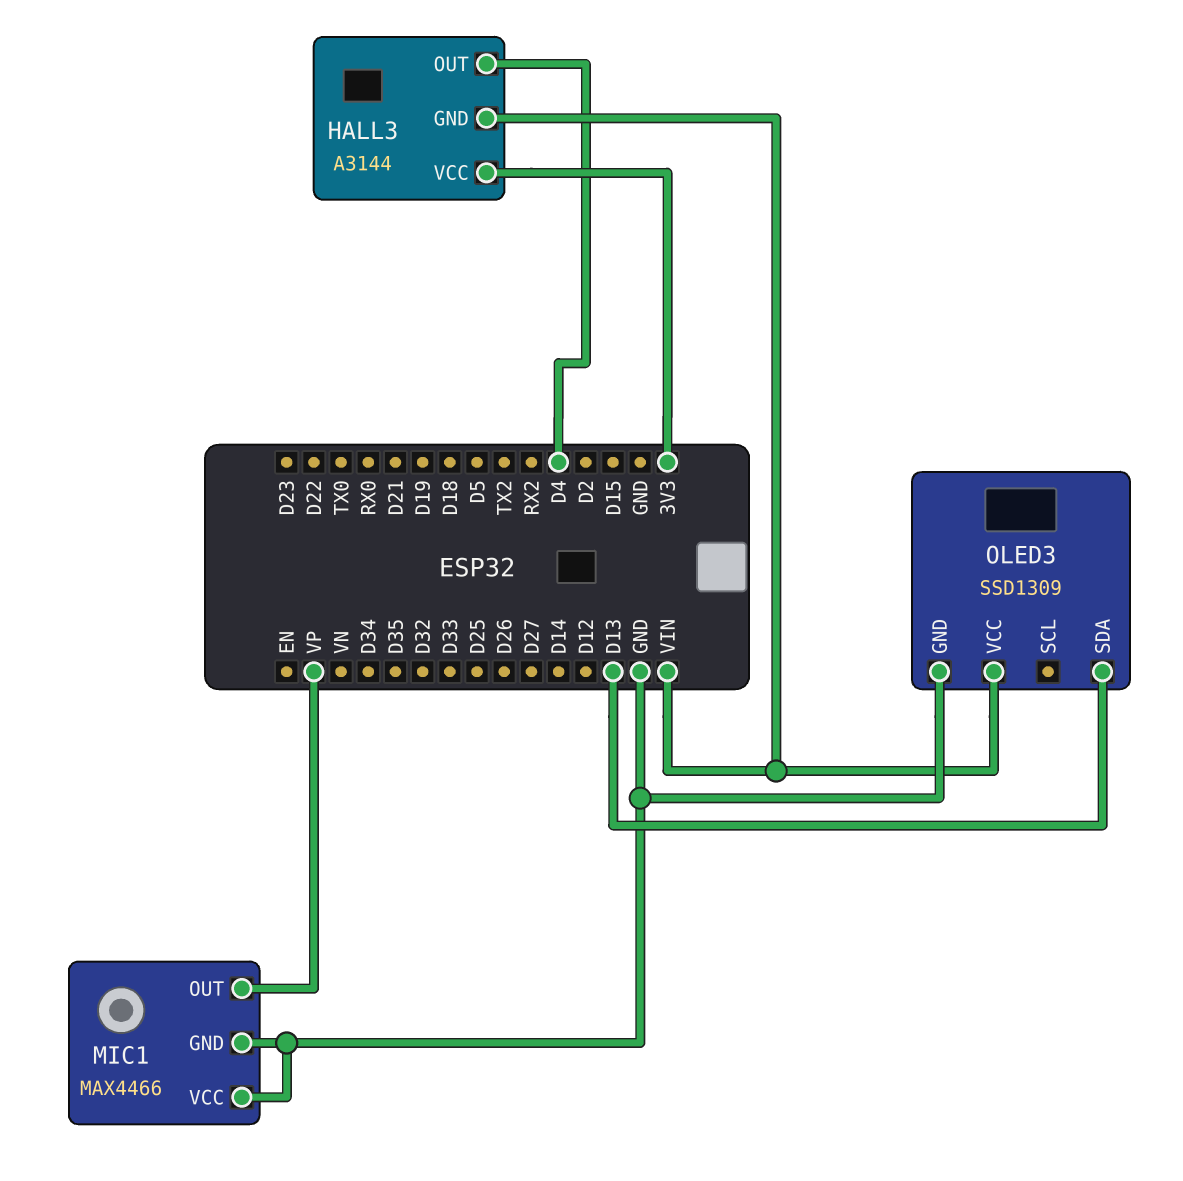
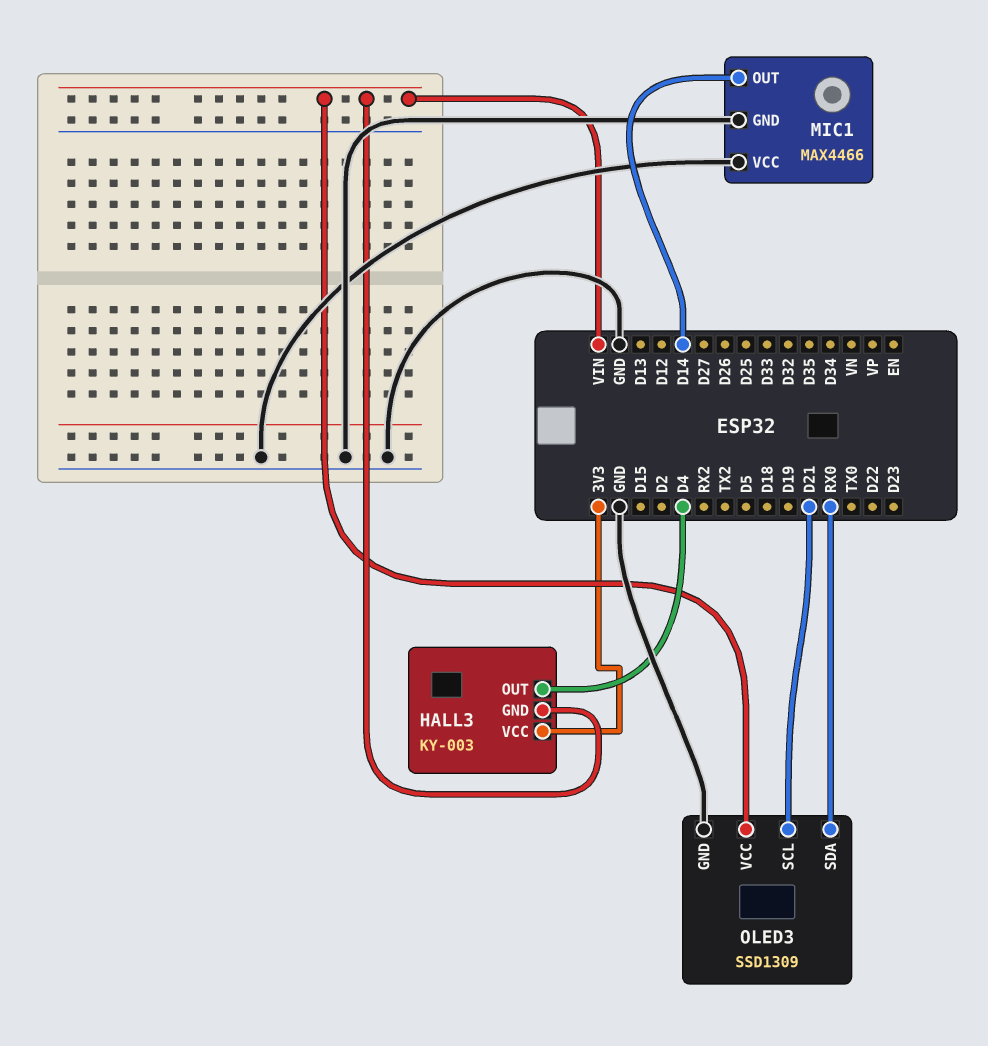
HALL3: A3144 -> KY-003
MIC1 pin OUT: VP -> D14
OLED3 pin SCL: none -> D21
OLED3 pin SDA: D13 -> RX0

